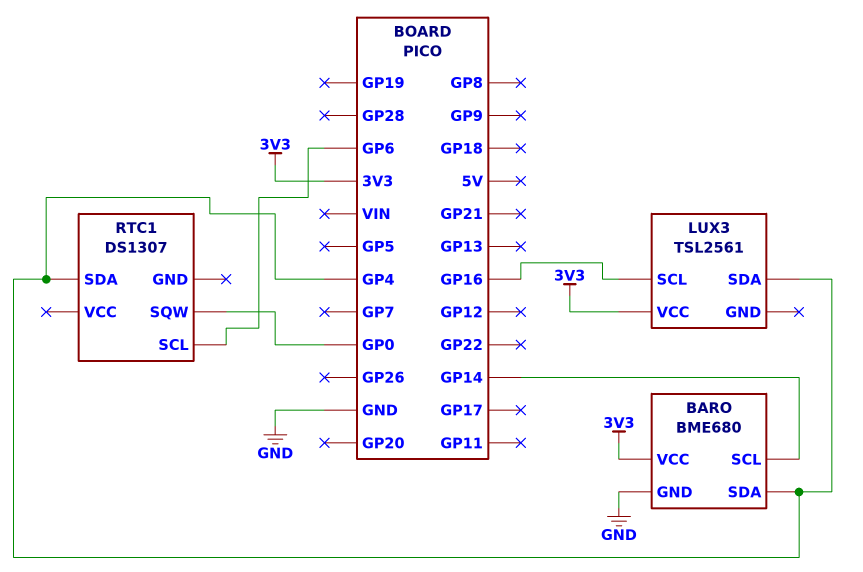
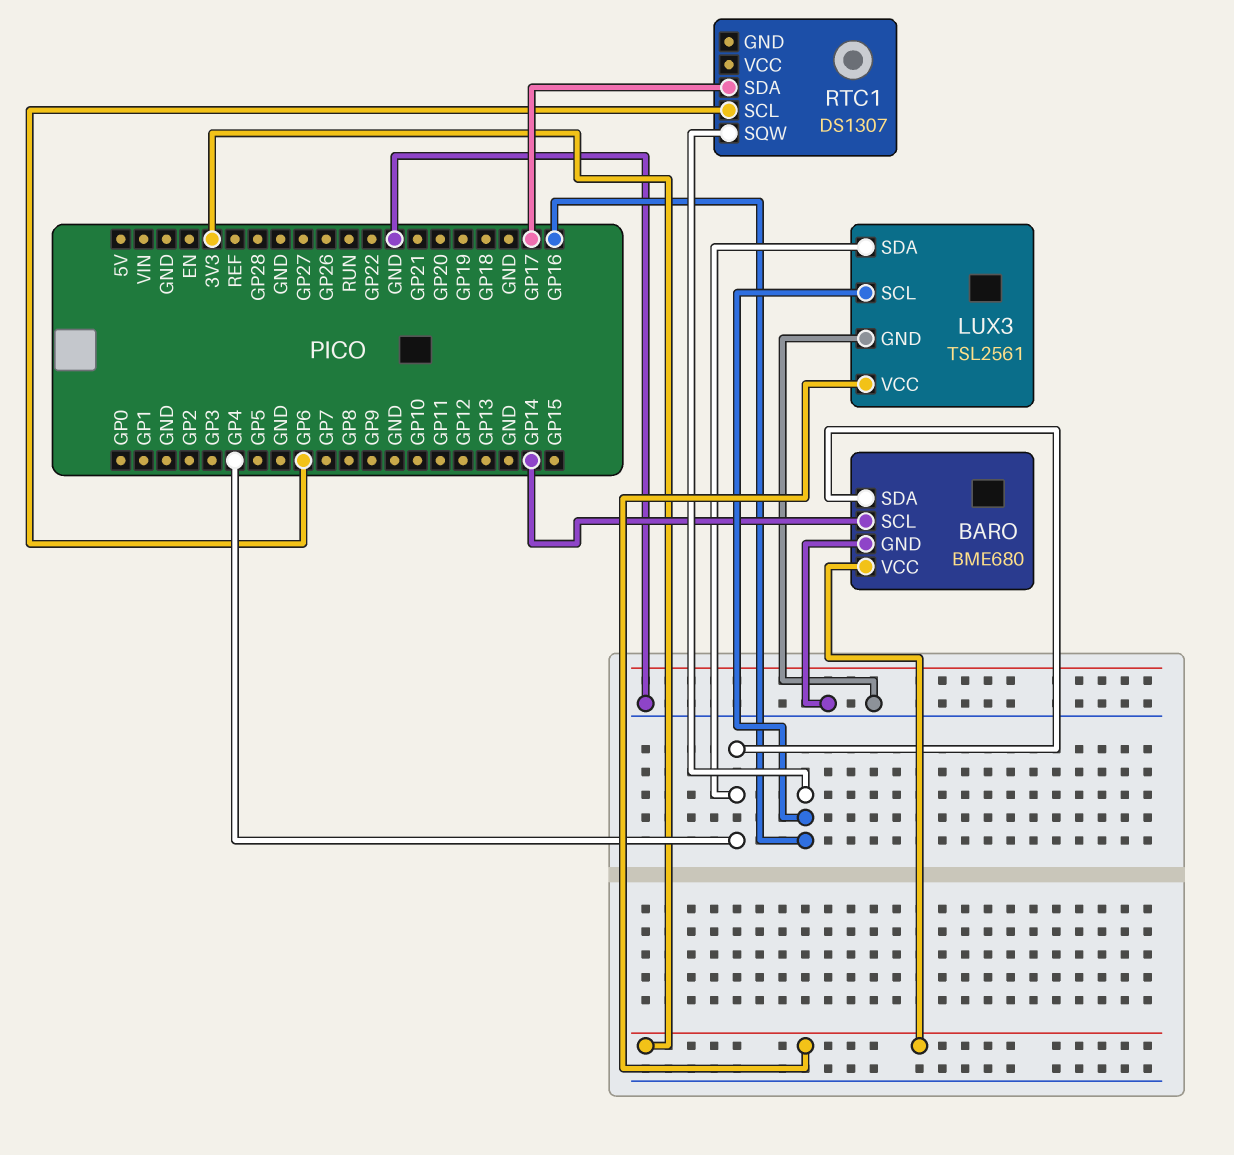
LUX3 pin GND: none -> GND
RTC1 pin SDA: GP4 -> GP17
RTC1 pin SQW: GP0 -> GP16

